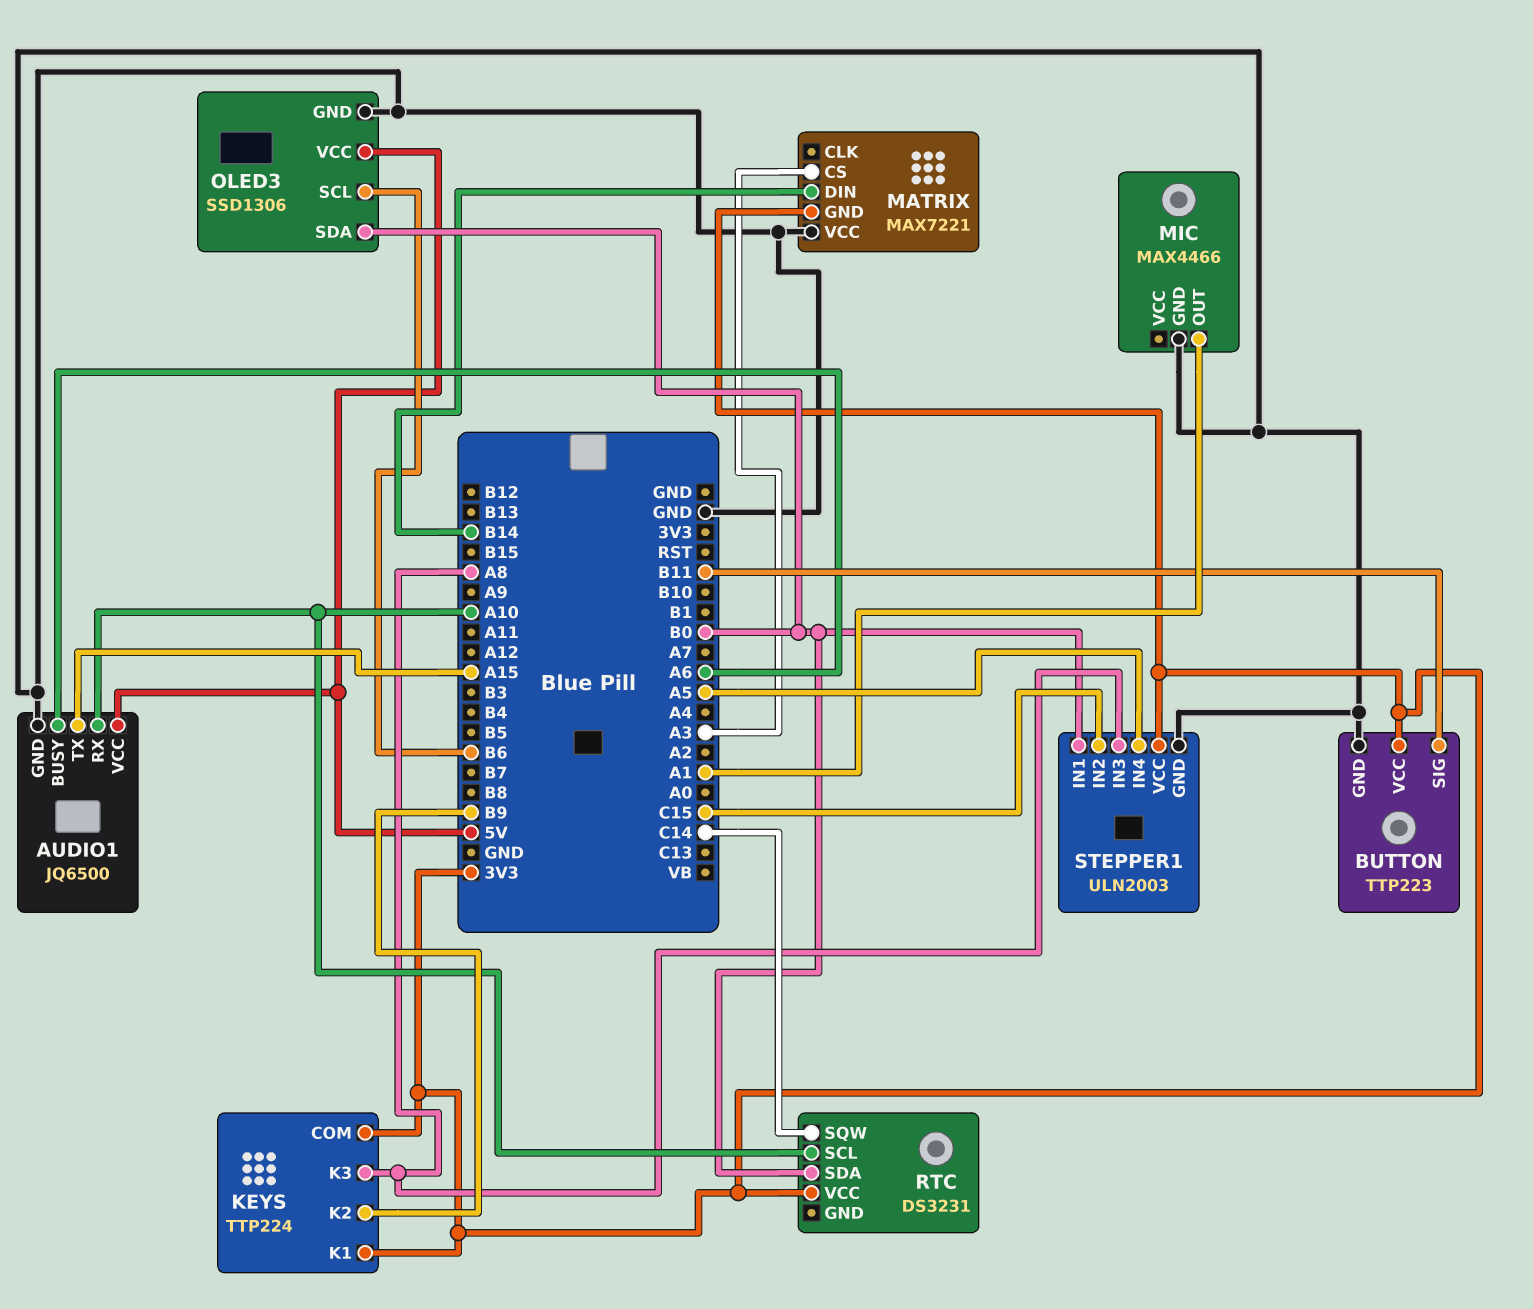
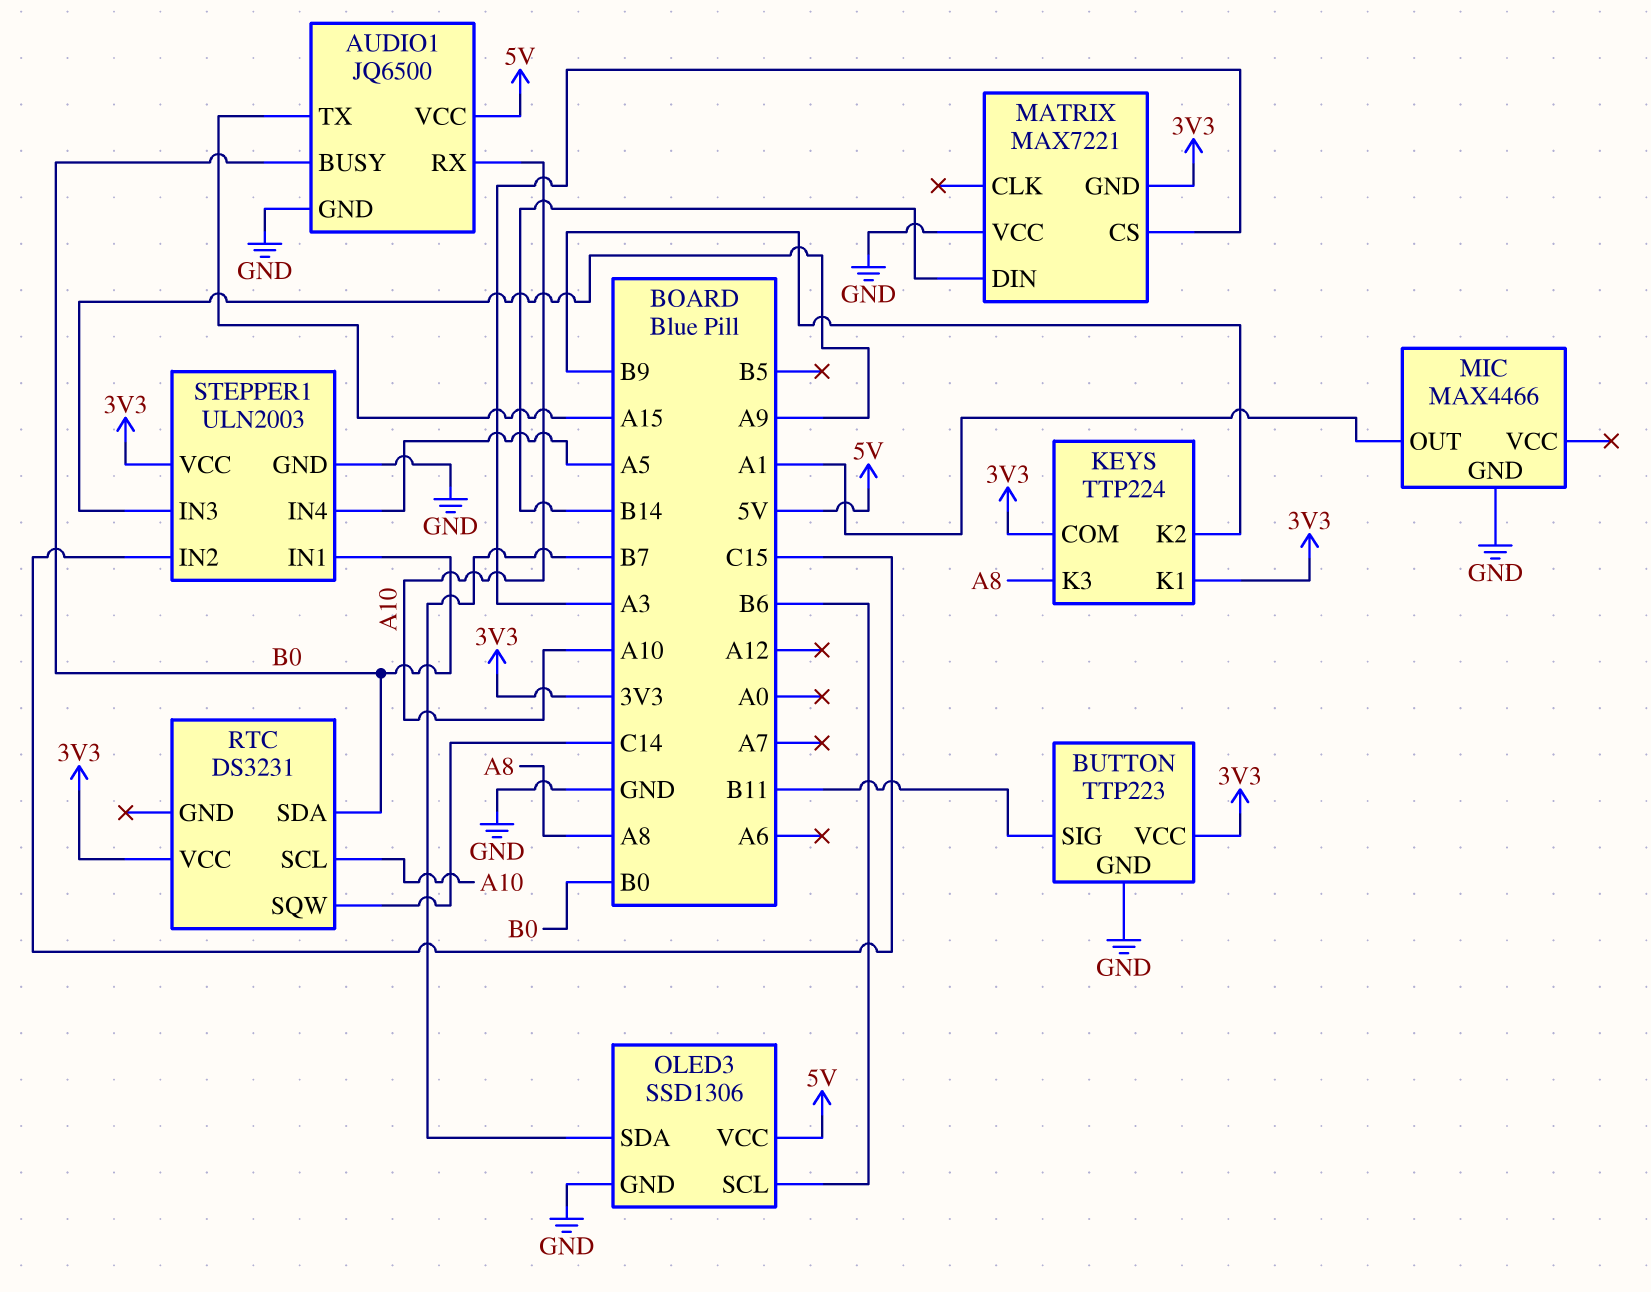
AUDIO1 pin BUSY: A6 -> B0
OLED3 pin SDA: B0 -> B7
STEPPER1 pin IN3: A8 -> A9

